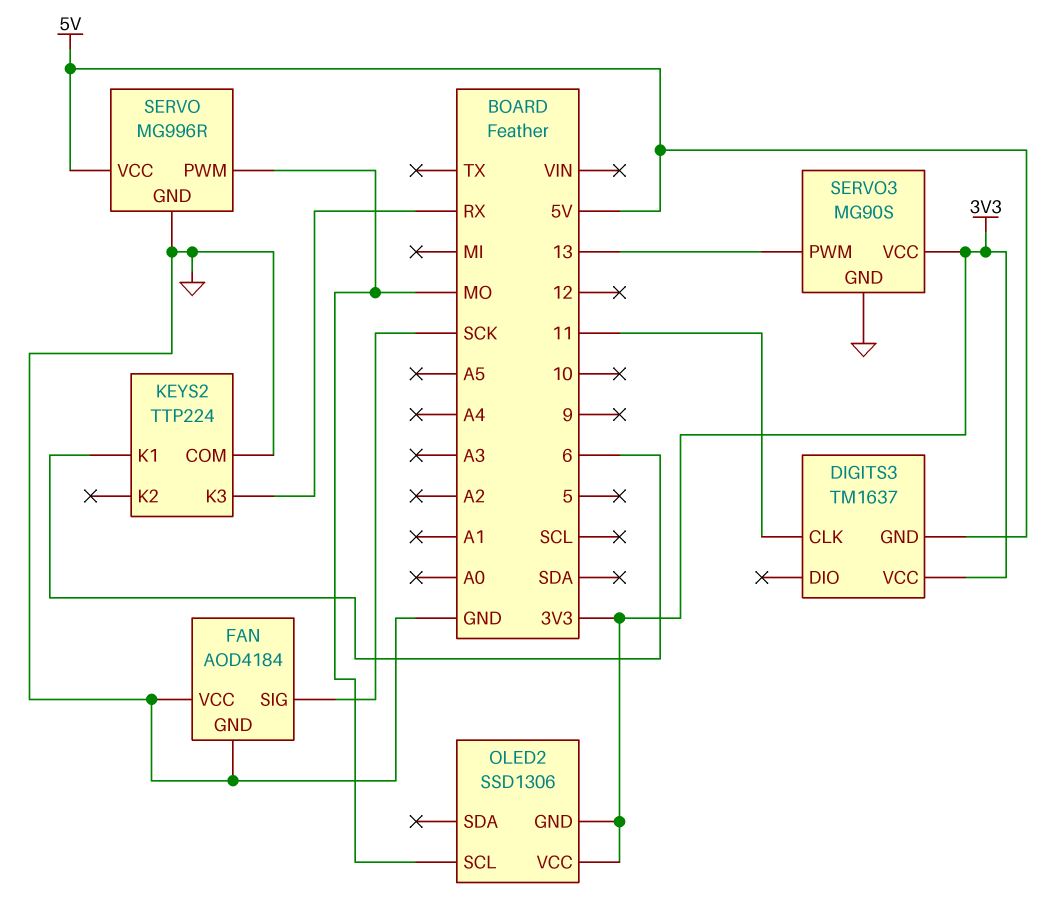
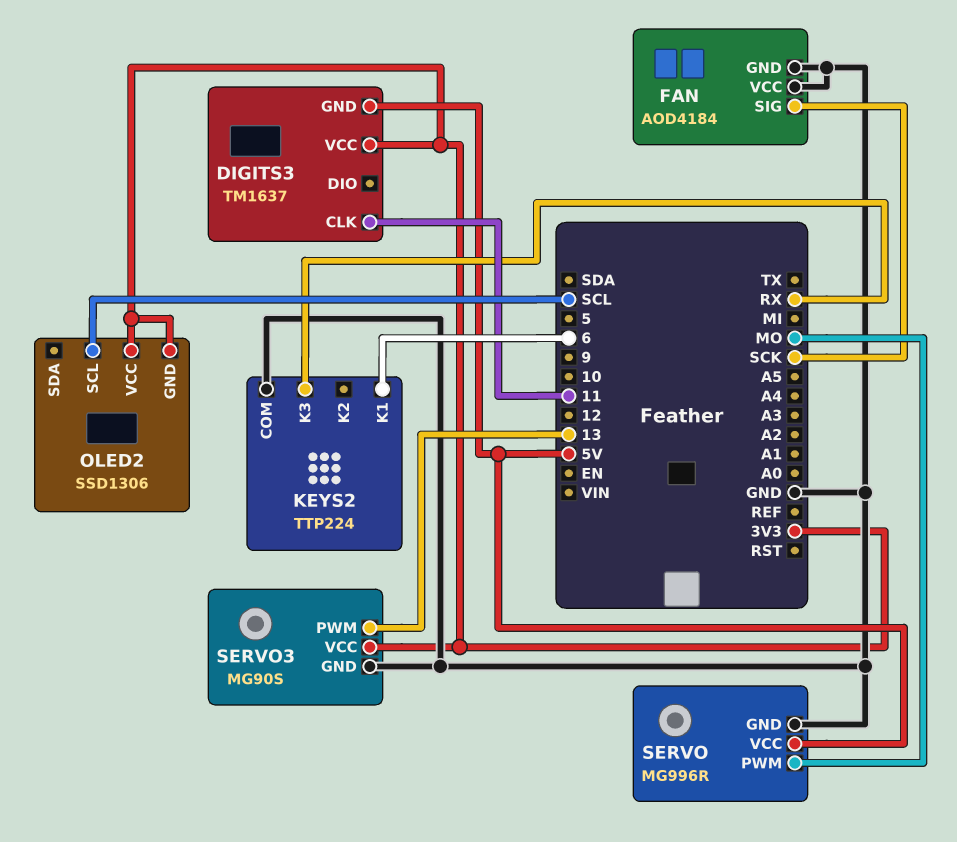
OLED2 pin SCL: MO -> SCL

